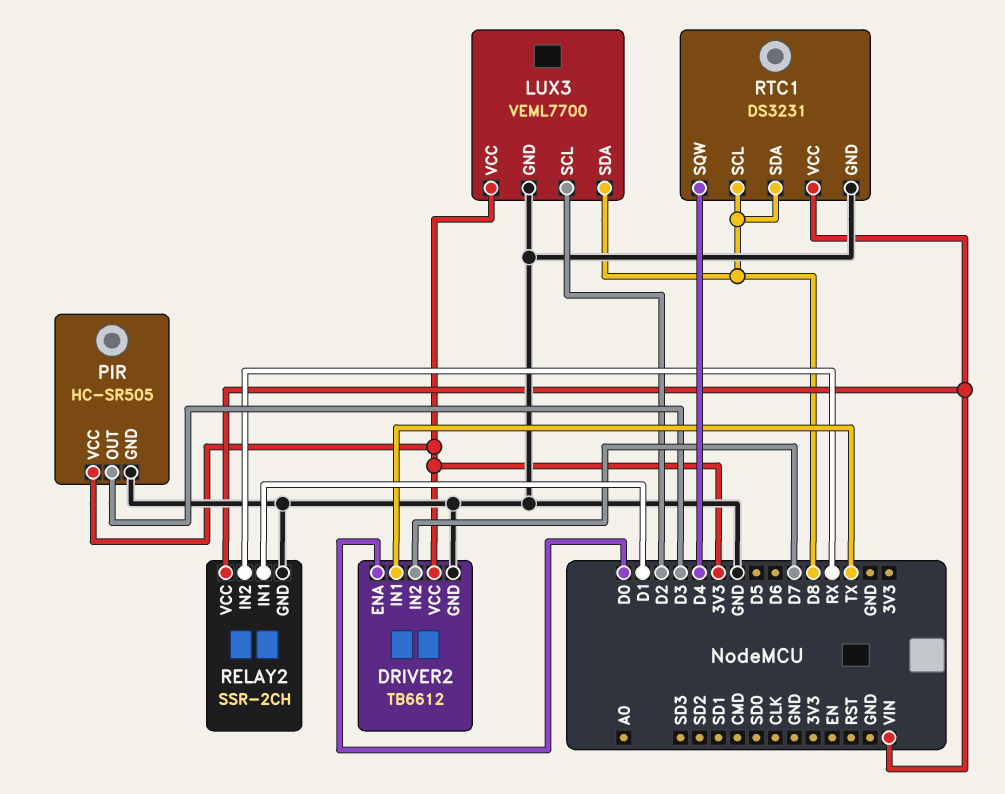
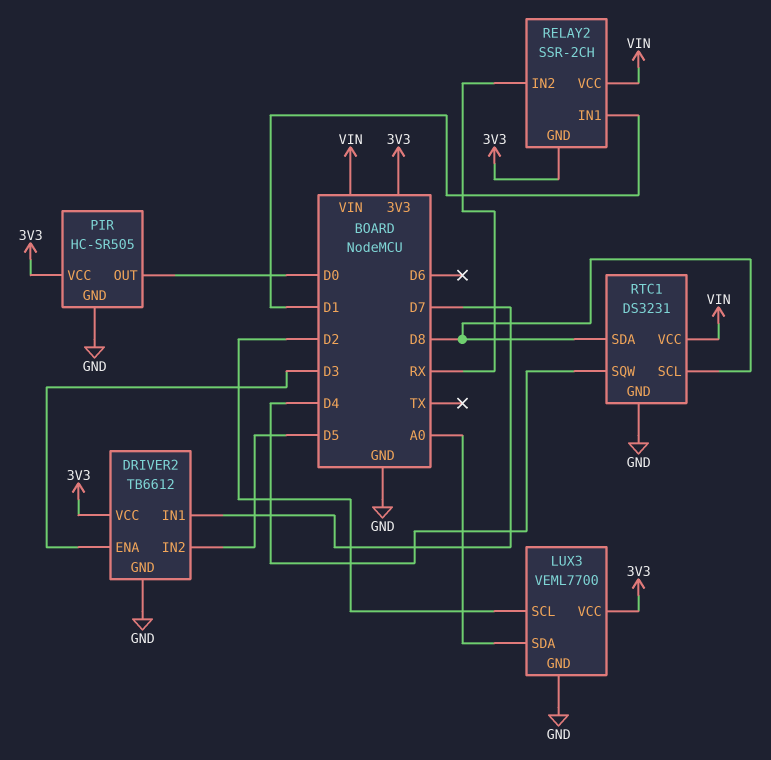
DRIVER2 pin ENA: D0 -> D3
DRIVER2 pin IN1: TX -> D7
DRIVER2 pin IN2: D7 -> D5
LUX3 pin SDA: D8 -> A0
PIR pin OUT: D3 -> D0
RELAY2 pin GND: GND -> 3V3

